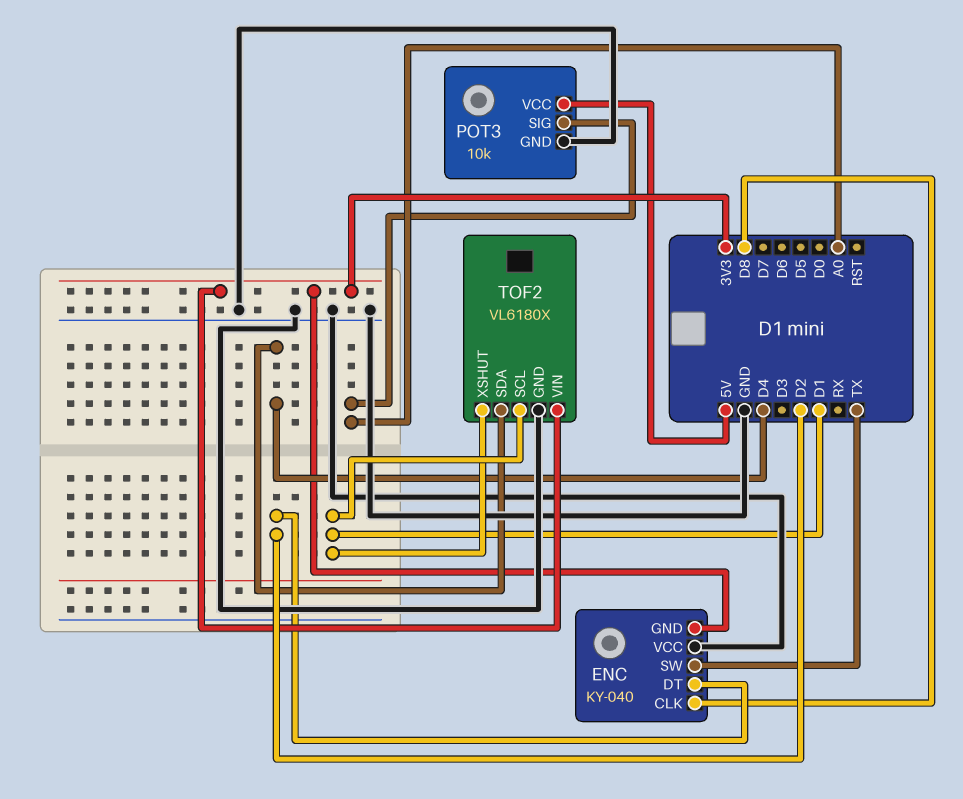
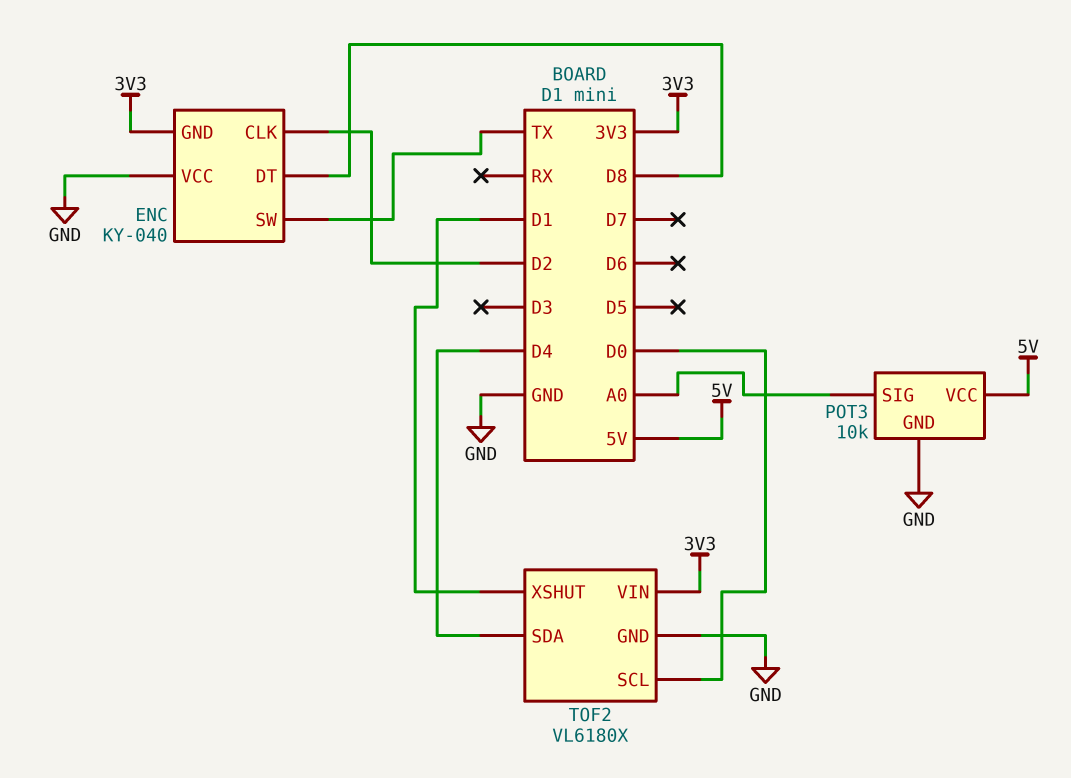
ENC pin CLK: D8 -> D2
ENC pin DT: D2 -> D8
TOF2 pin SCL: D1 -> D0

